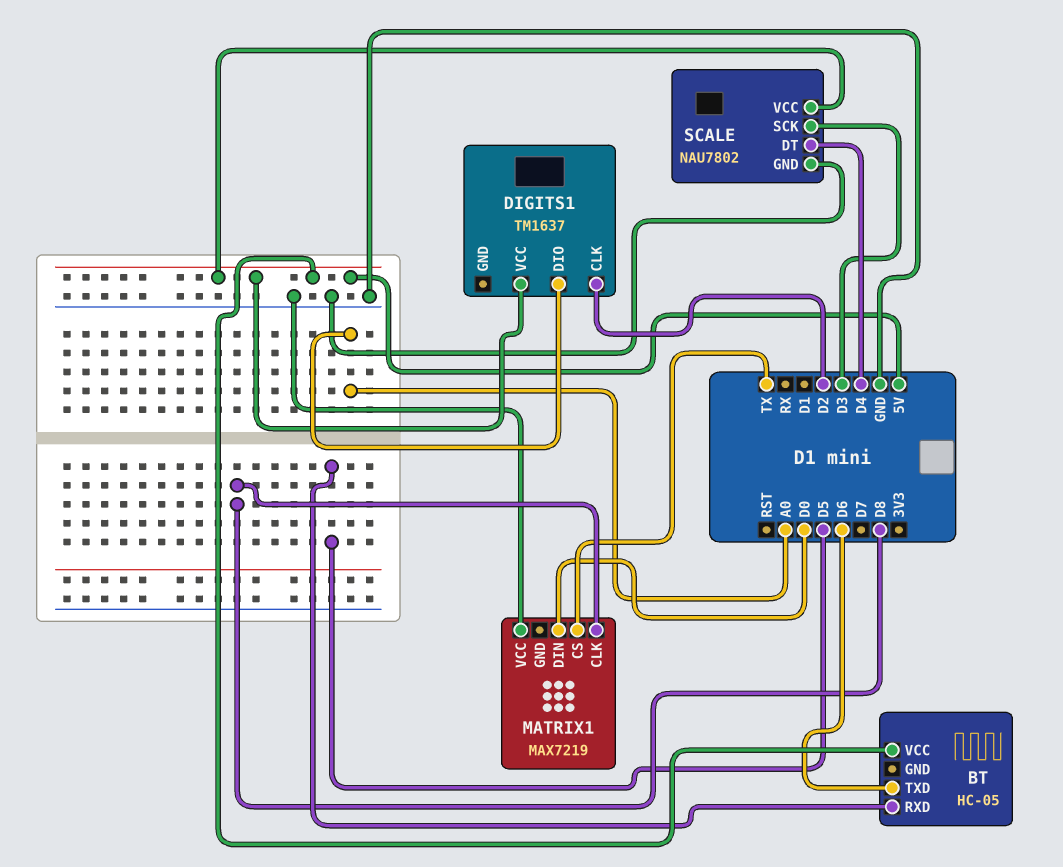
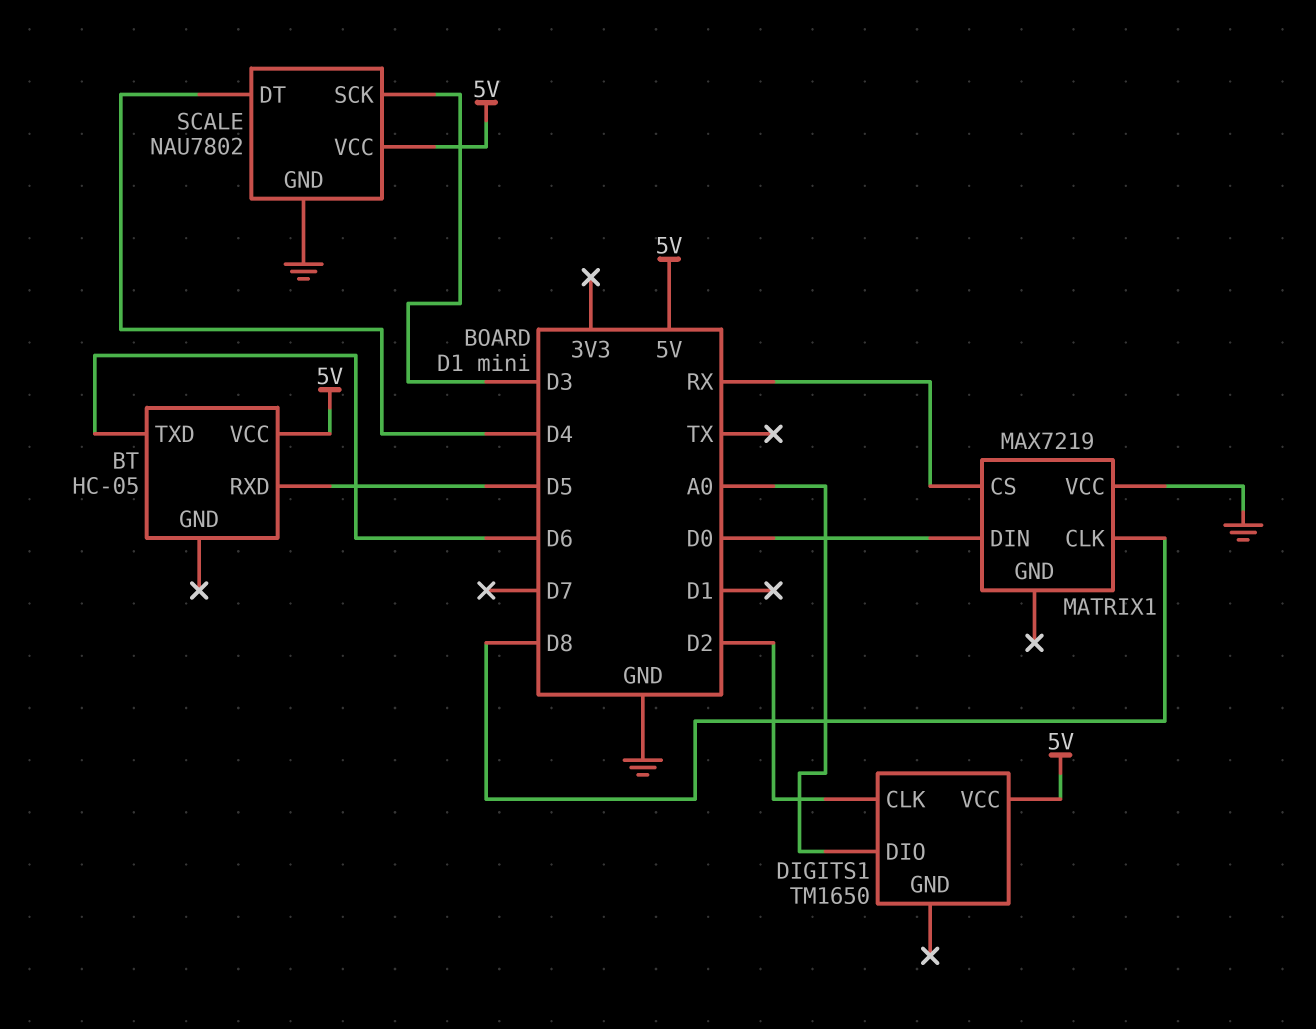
DIGITS1: TM1637 -> TM1650
MATRIX1 pin CS: TX -> RX

